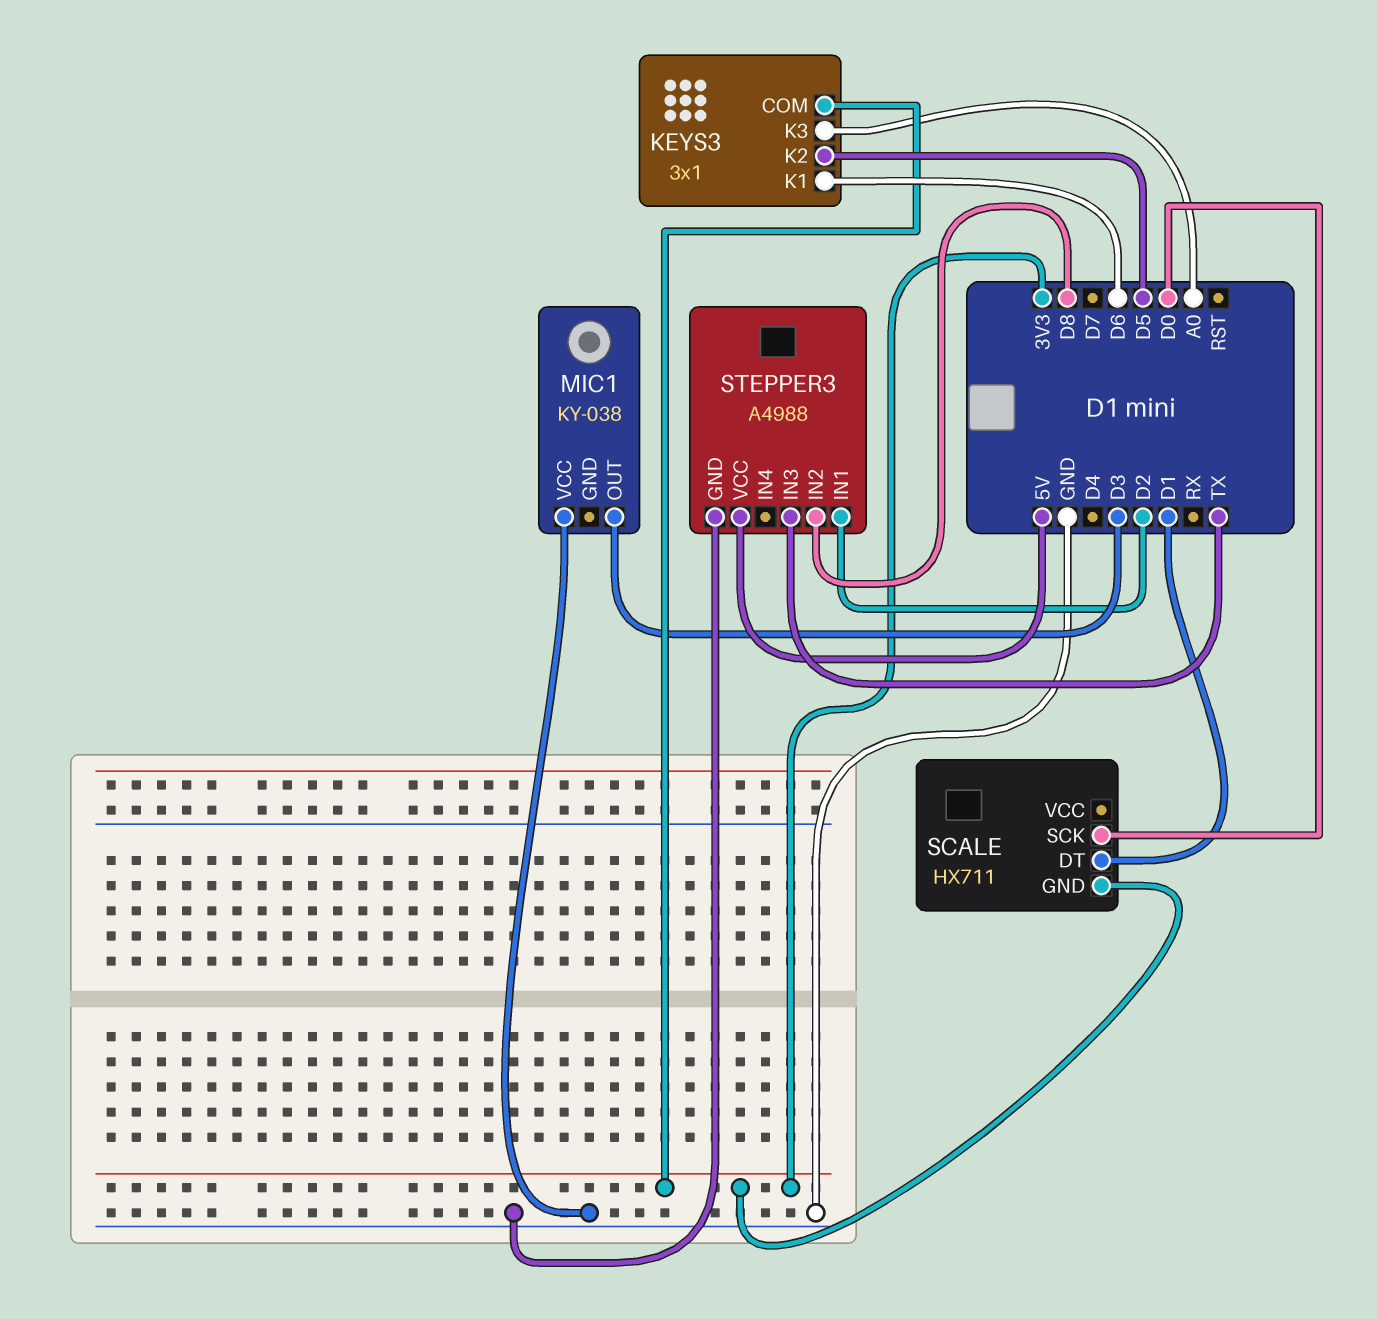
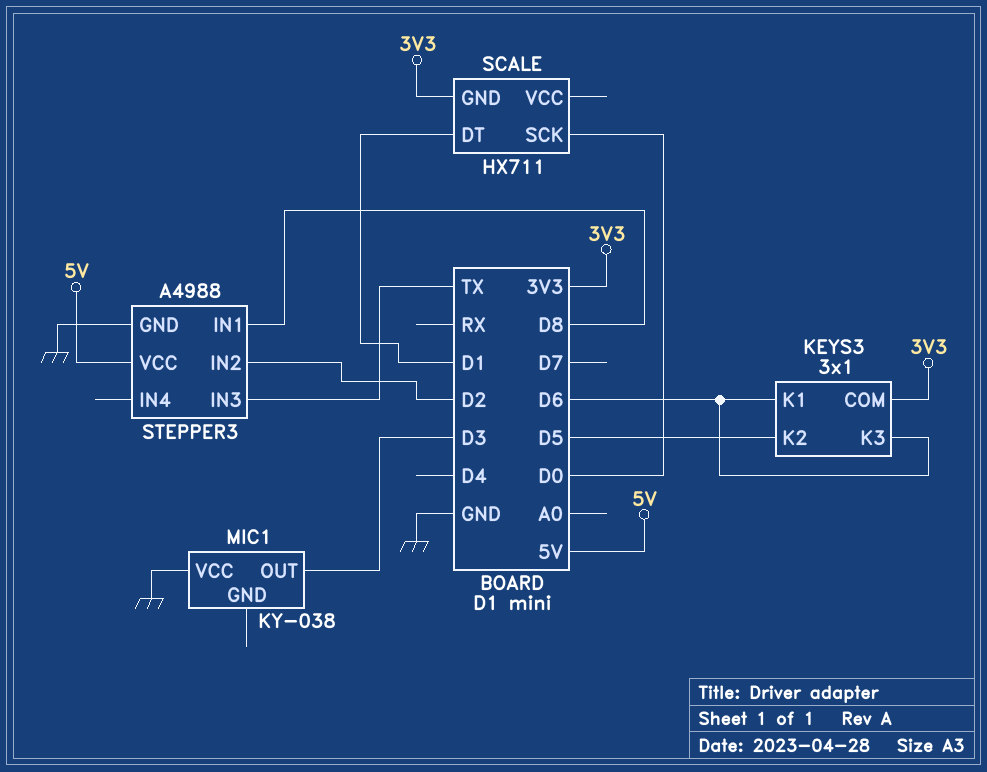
KEYS3 pin K3: A0 -> D6
STEPPER3 pin IN1: D2 -> D8
STEPPER3 pin IN2: D8 -> D2

